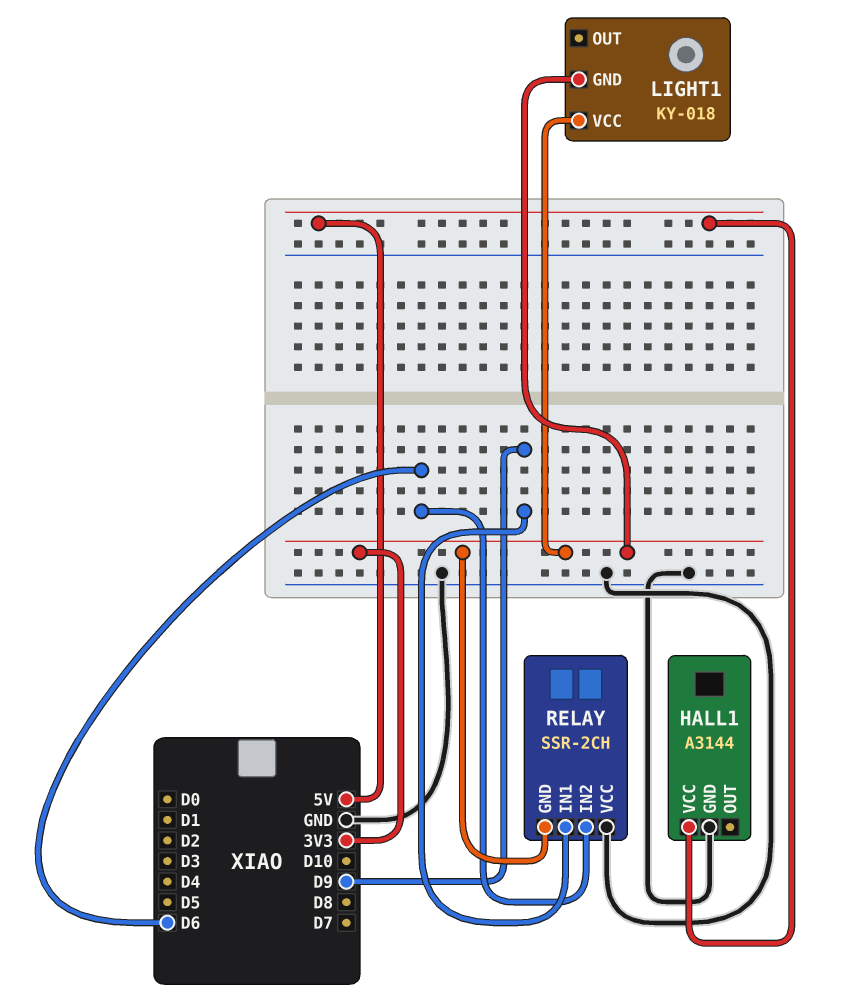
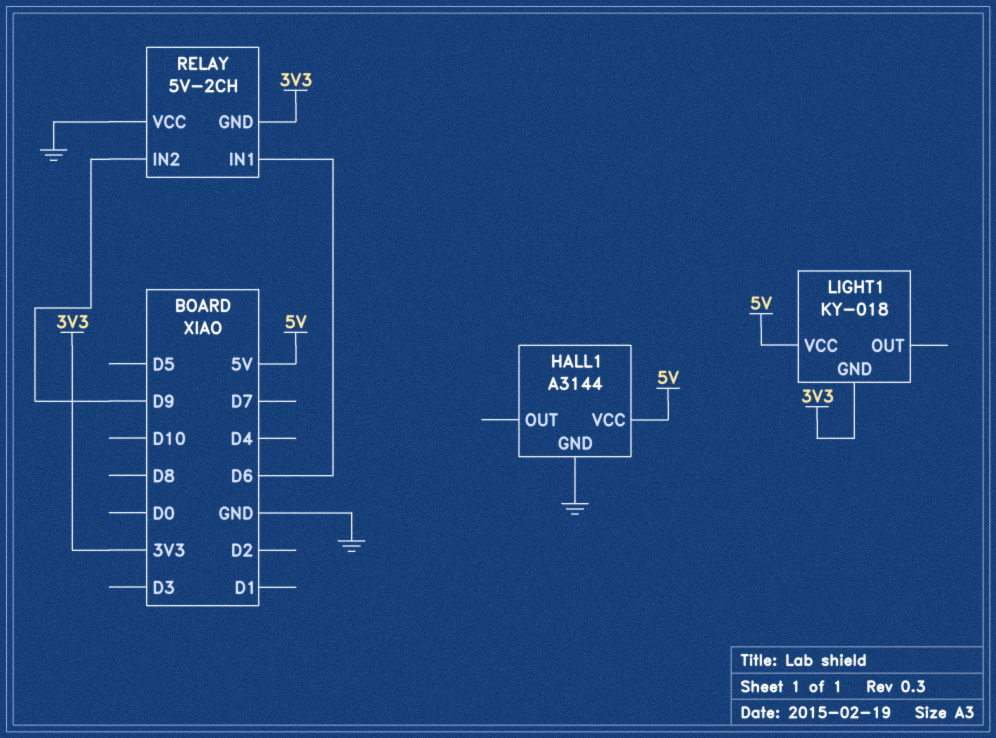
LIGHT1 pin VCC: 3V3 -> 5V
RELAY: SSR-2CH -> 5V-2CH
RELAY pin IN1: D9 -> D6
RELAY pin IN2: D6 -> D9

